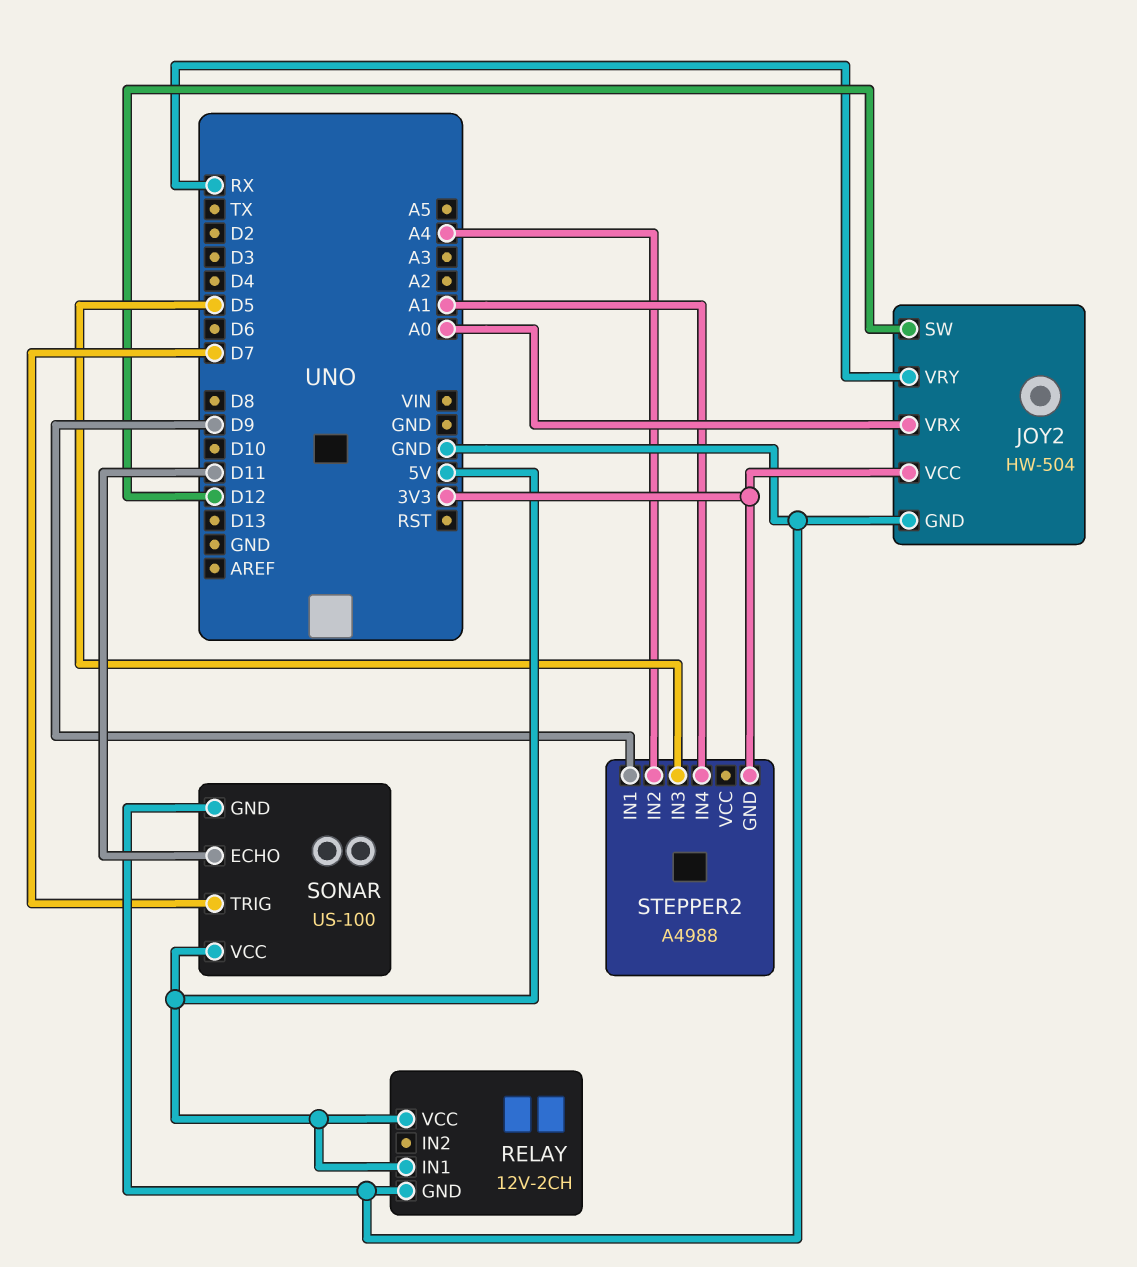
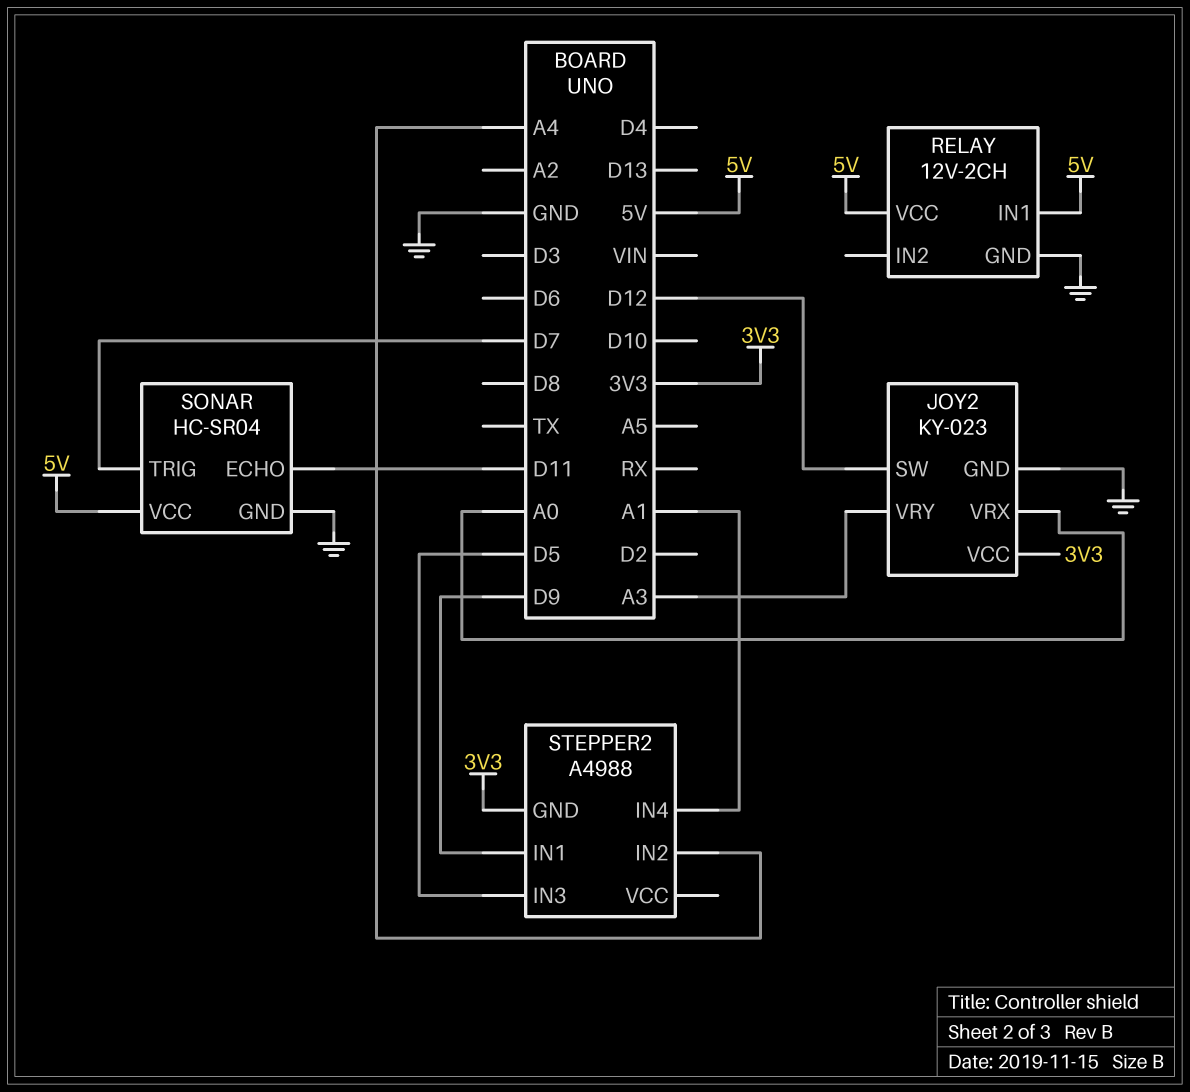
JOY2: HW-504 -> KY-023
JOY2 pin VRY: RX -> A3
SONAR: US-100 -> HC-SR04

